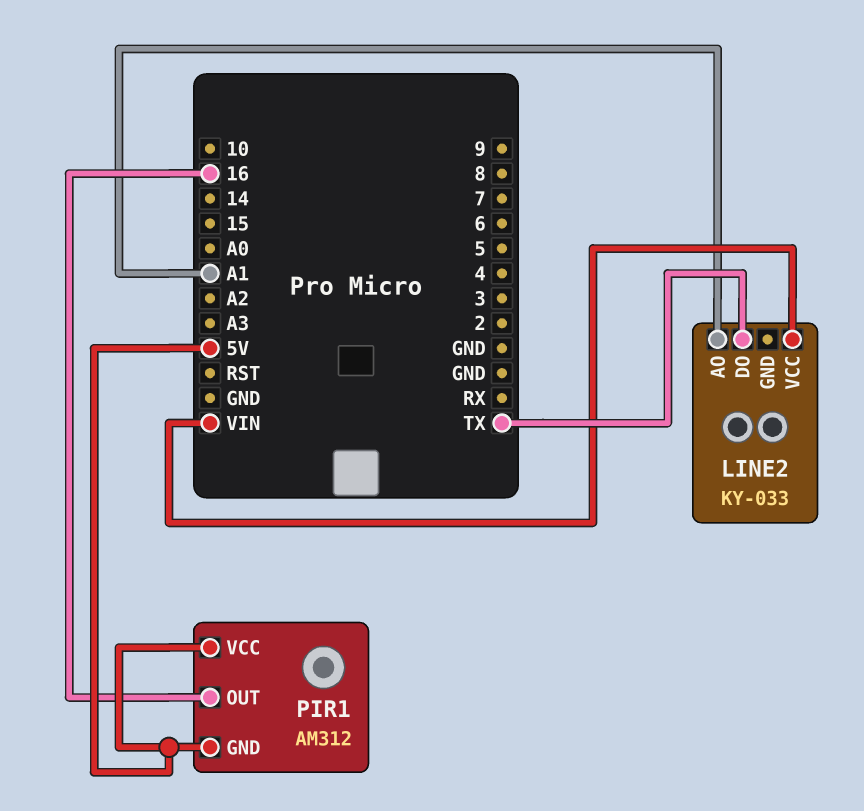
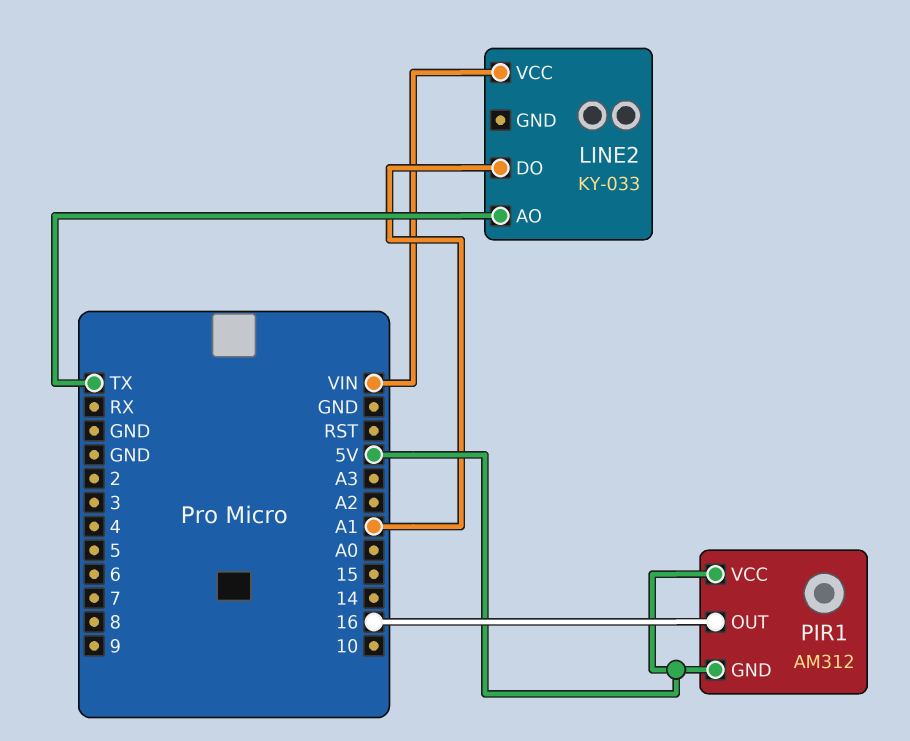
LINE2 pin AO: A1 -> TX
LINE2 pin DO: TX -> A1

